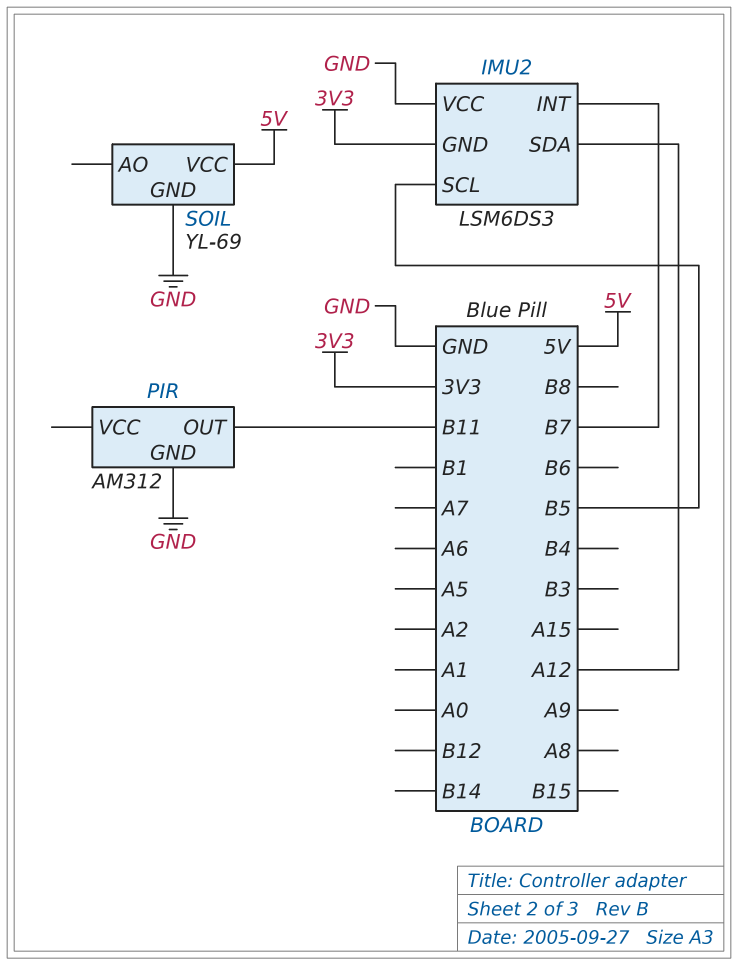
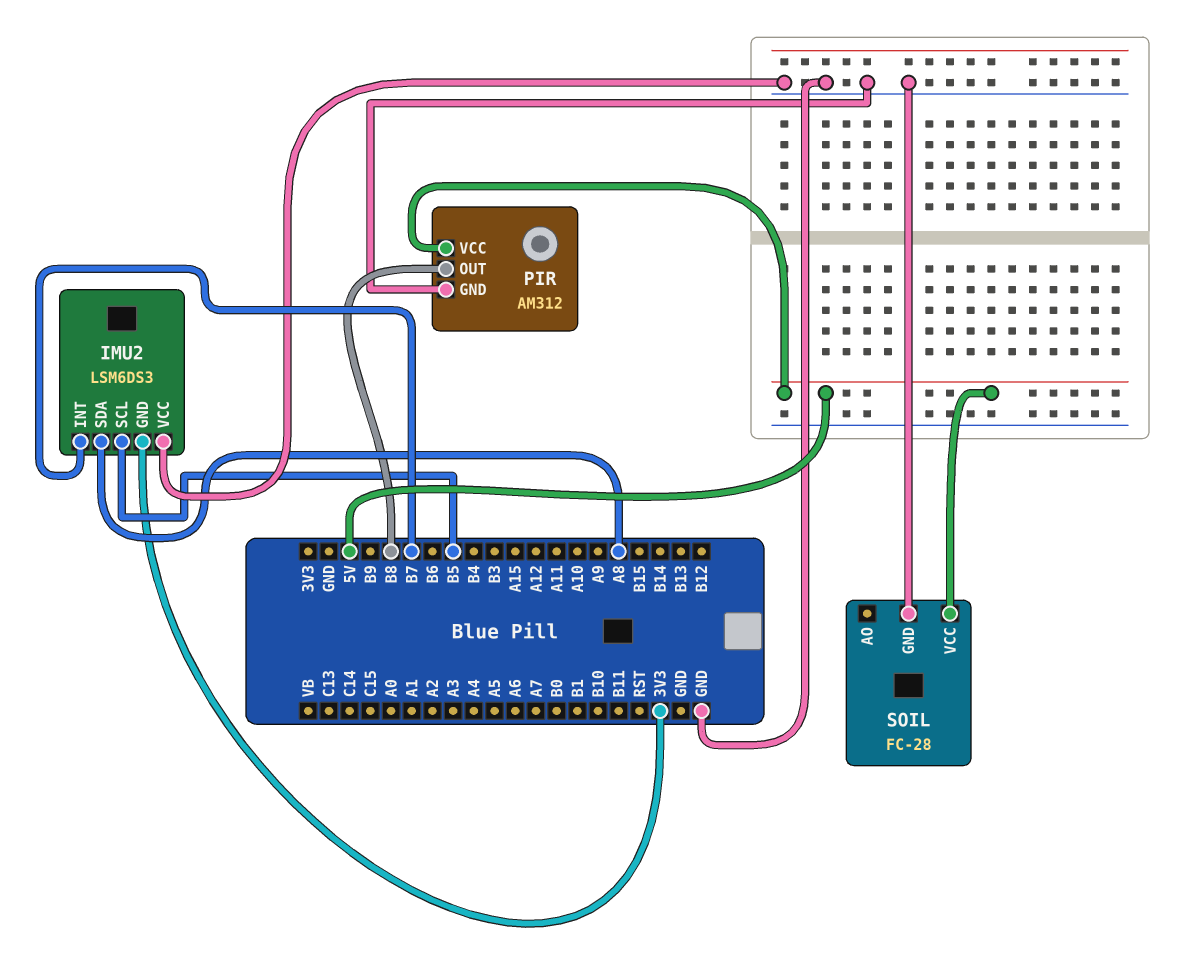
IMU2 pin SDA: A12 -> A8
PIR pin OUT: B11 -> B8
PIR pin VCC: none -> 5V
SOIL: YL-69 -> FC-28

